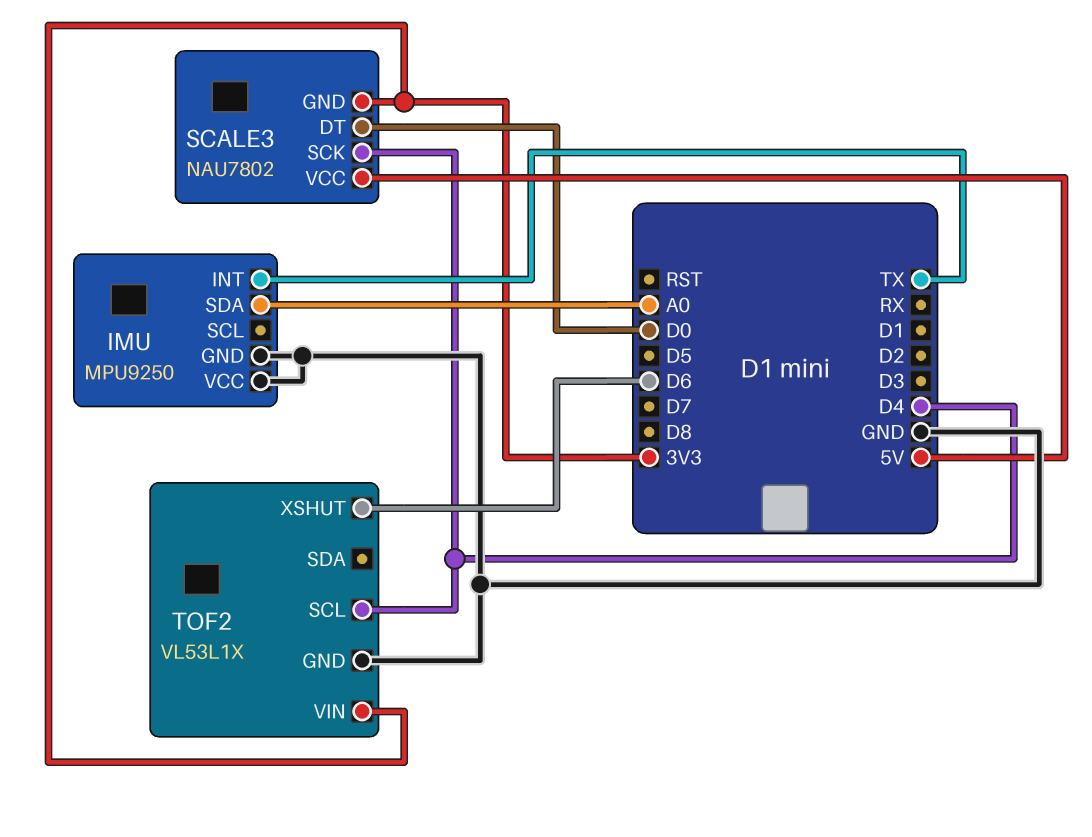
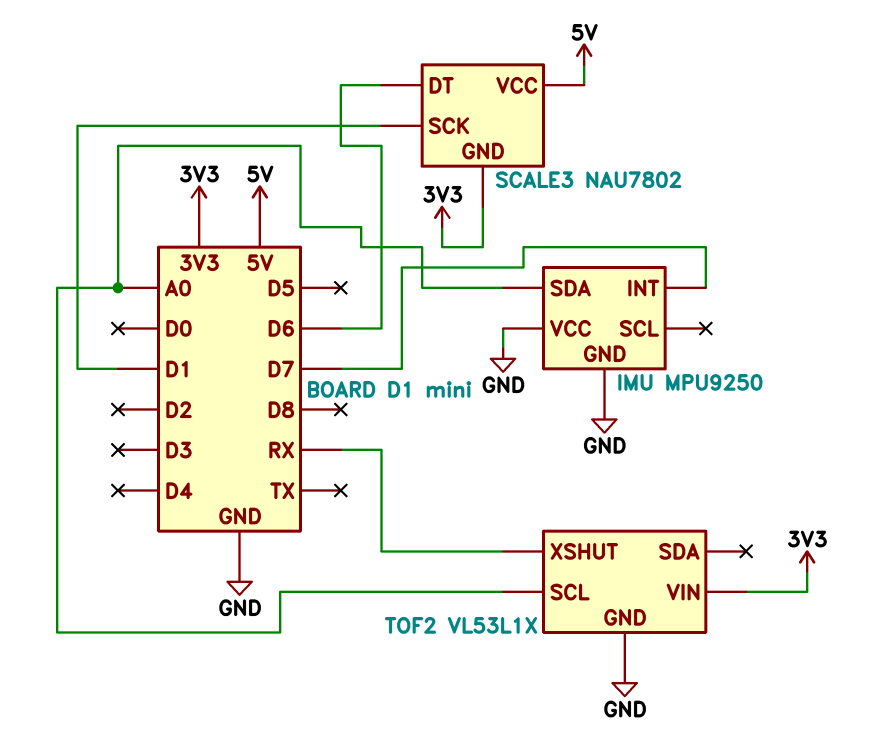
IMU pin INT: TX -> D7
SCALE3 pin DT: D0 -> D6
SCALE3 pin SCK: D4 -> D1
TOF2 pin SCL: D4 -> A0
TOF2 pin XSHUT: D6 -> RX

